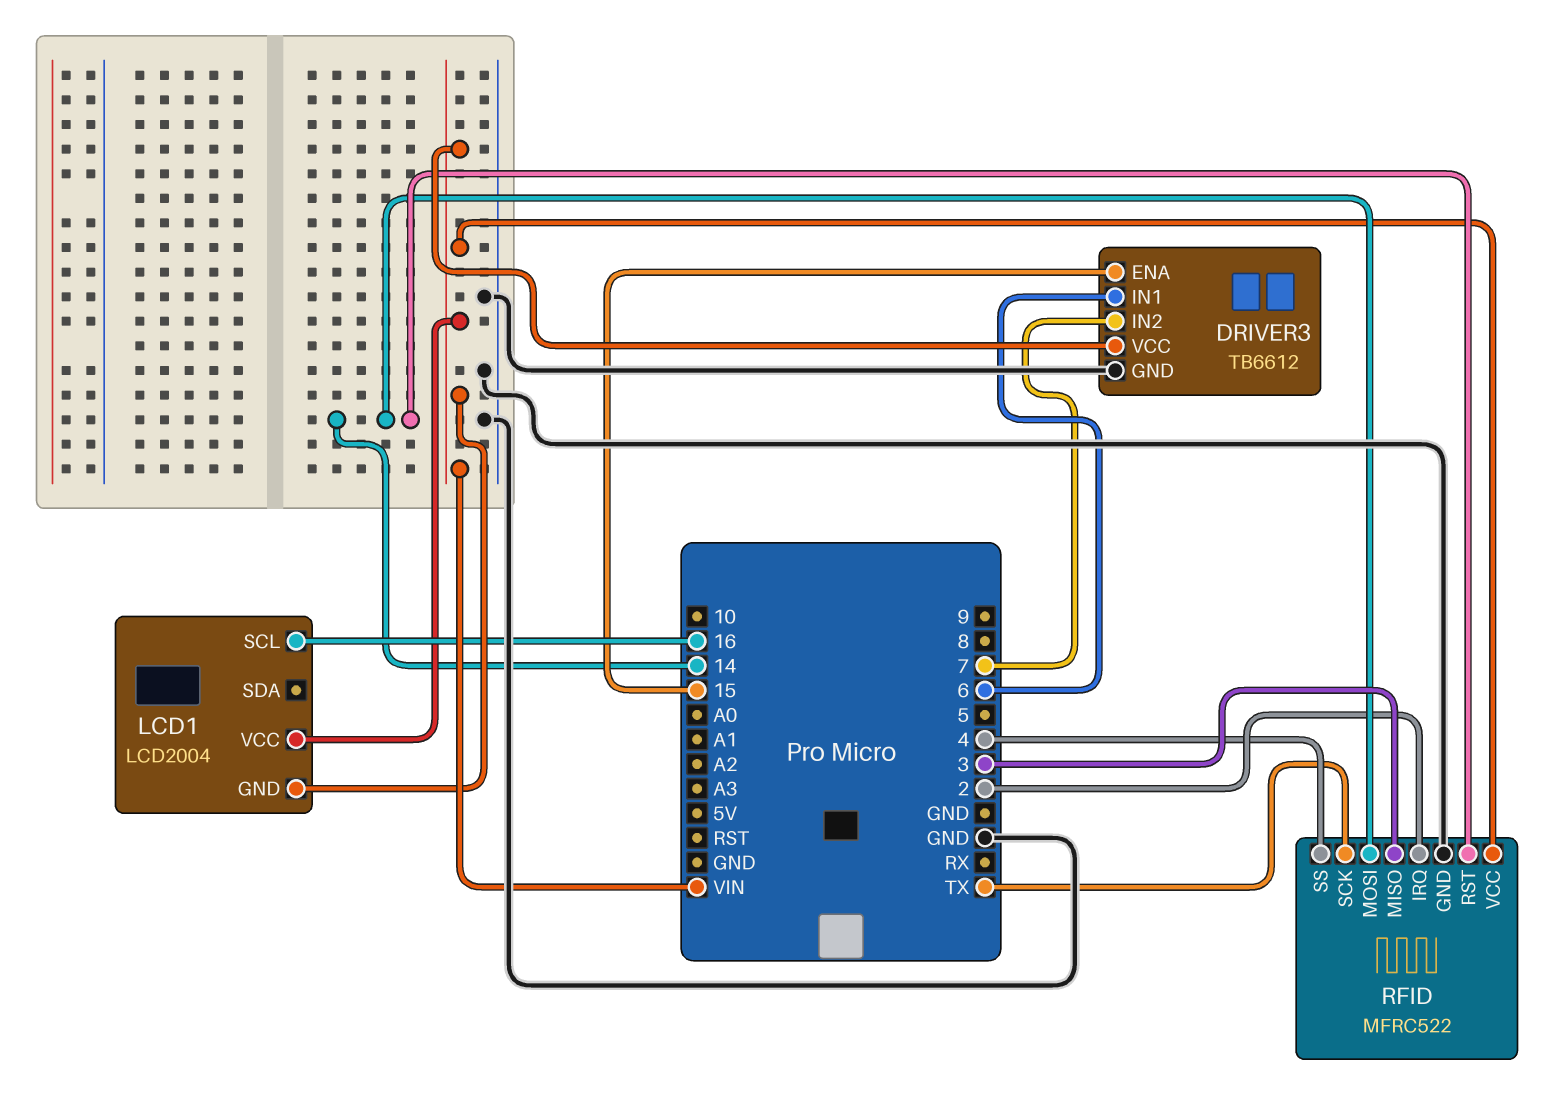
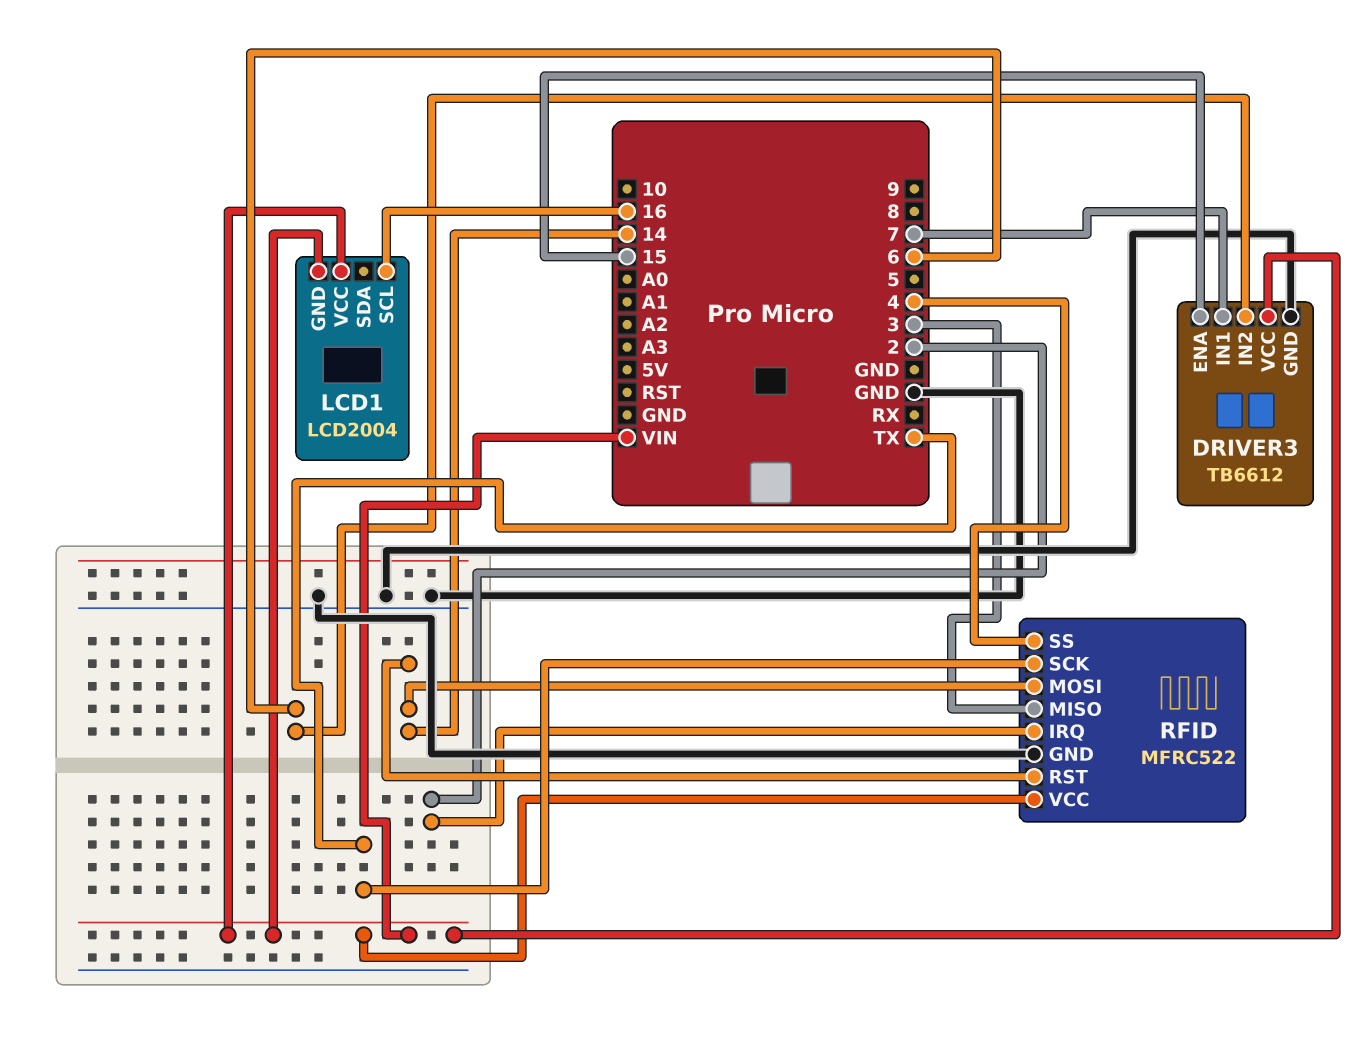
DRIVER3 pin IN1: 6 -> 7
DRIVER3 pin IN2: 7 -> 6

